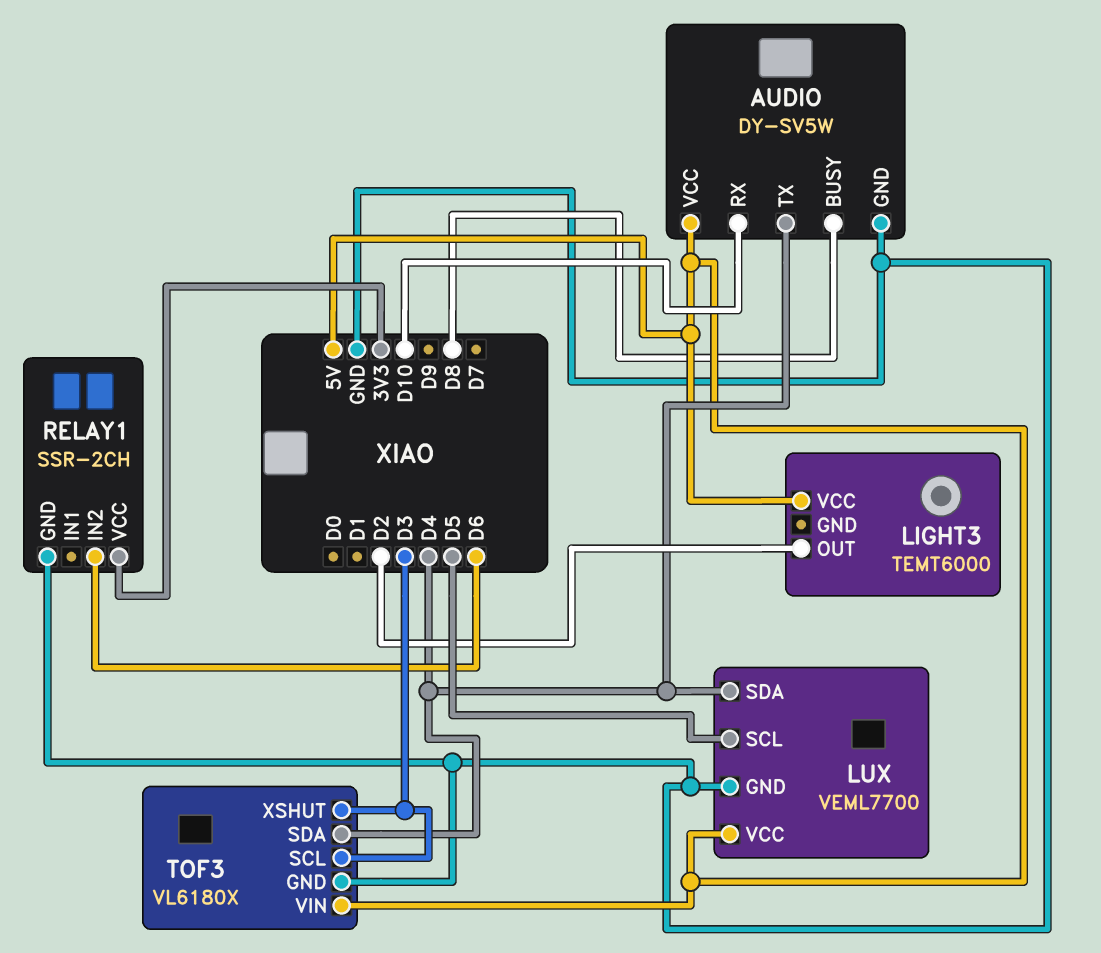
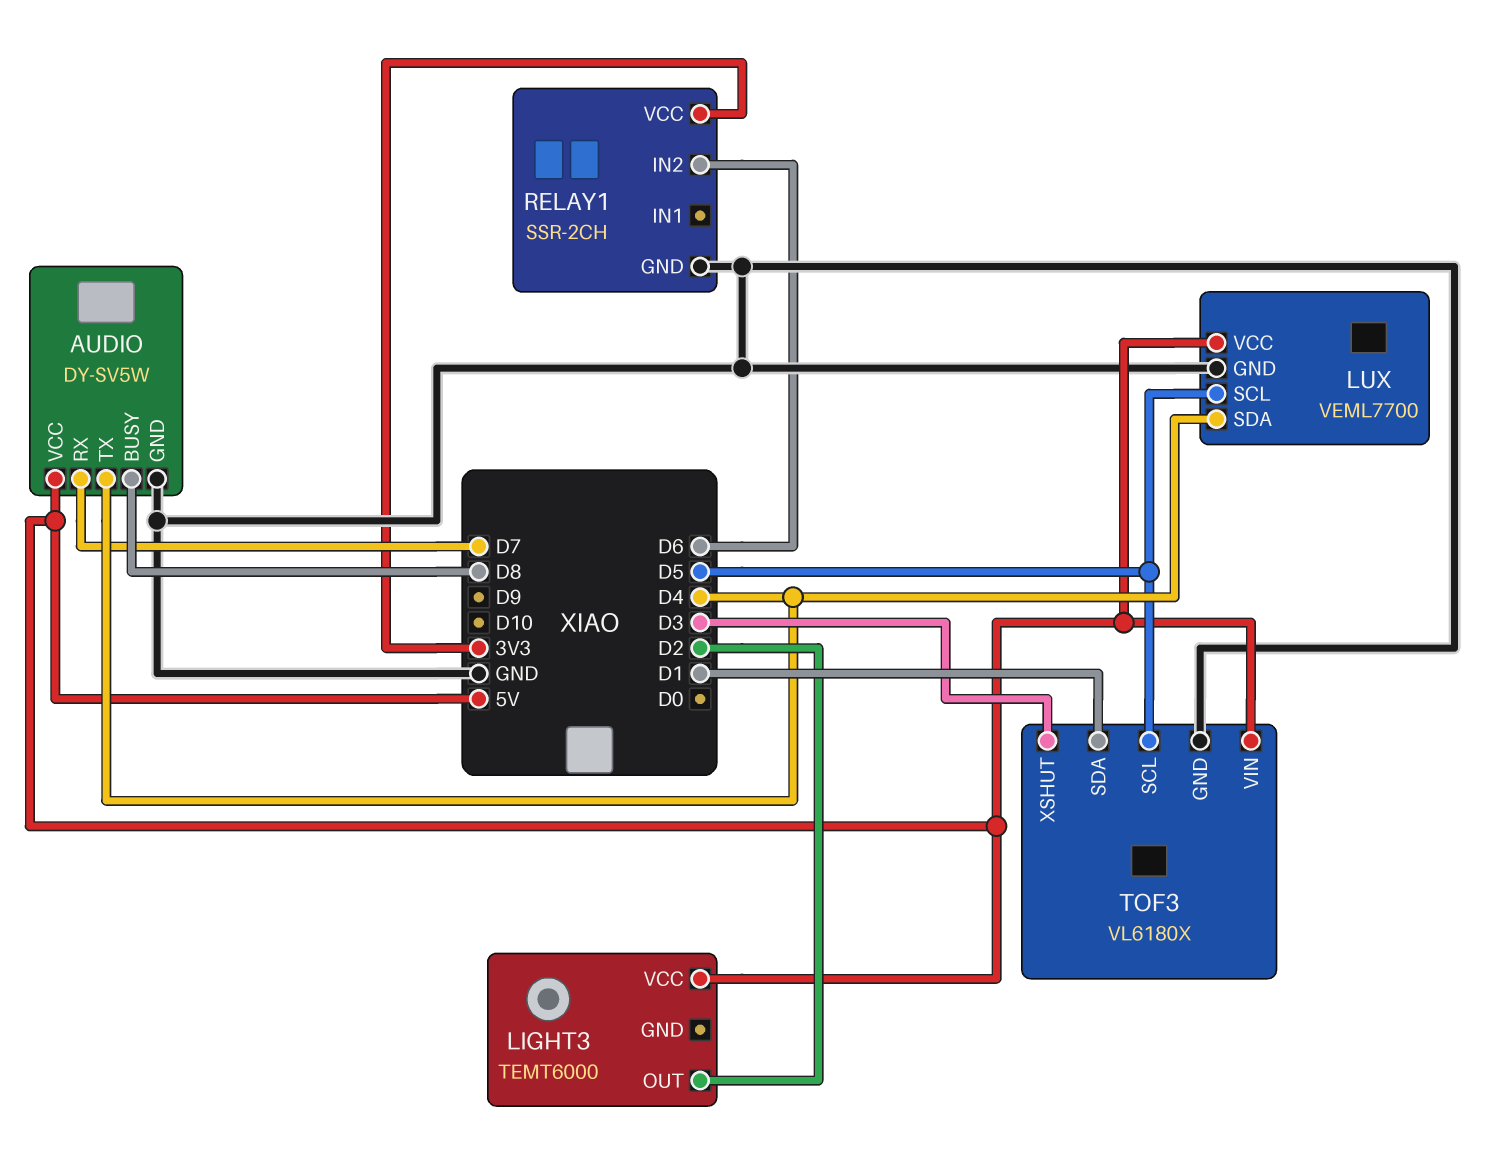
AUDIO pin RX: D10 -> D7
TOF3 pin SCL: D3 -> D5
TOF3 pin SDA: D4 -> D1

